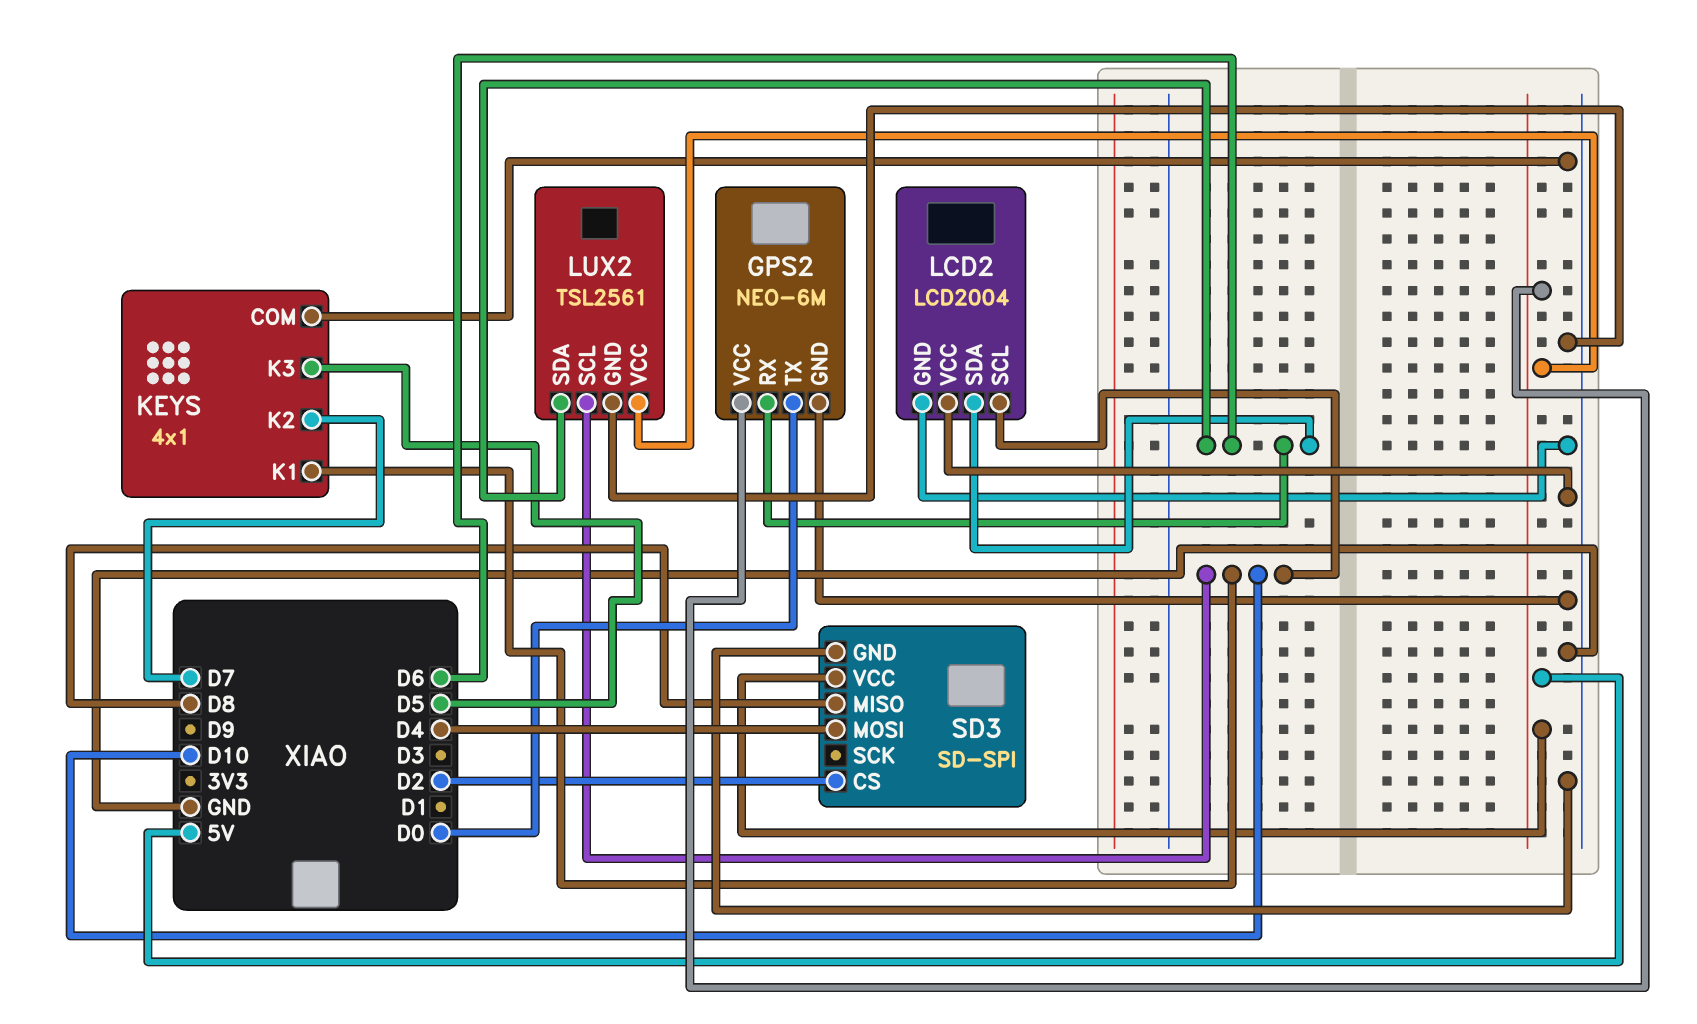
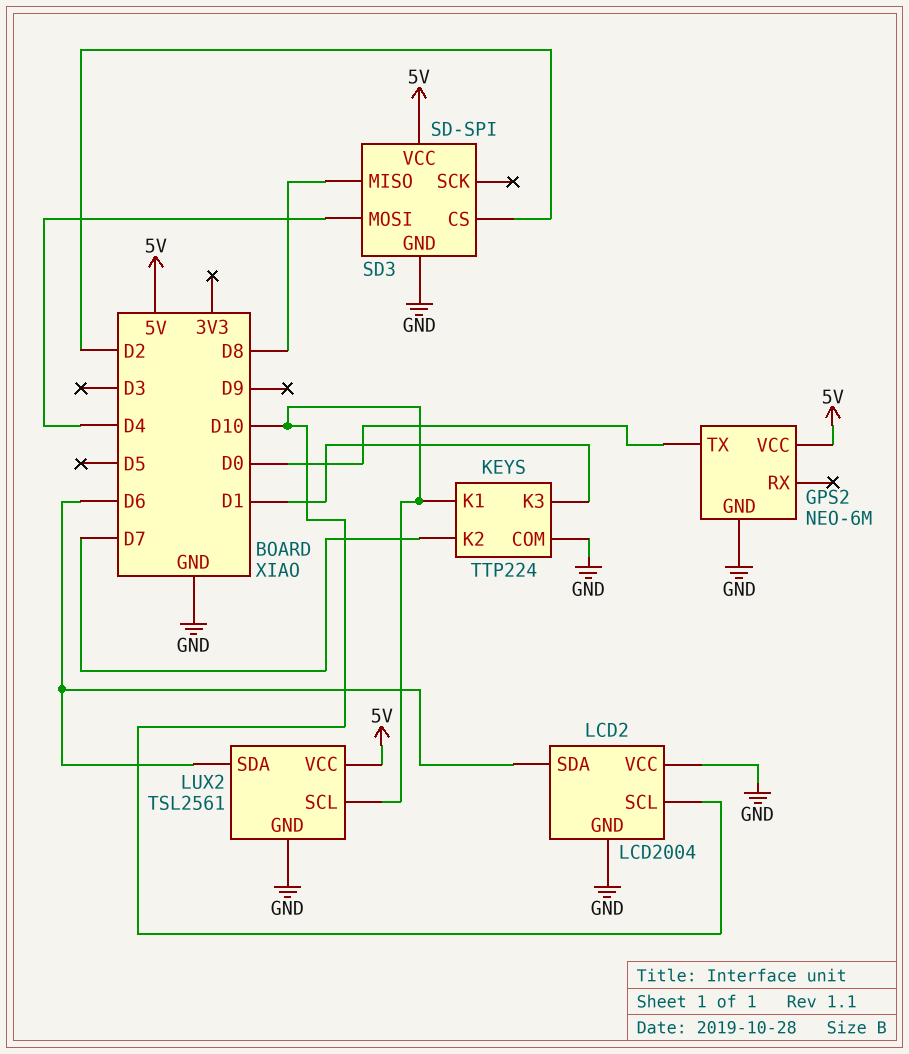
GPS2 pin RX: D6 -> none
KEYS: 4x1 -> TTP224
KEYS pin K3: D5 -> D1

